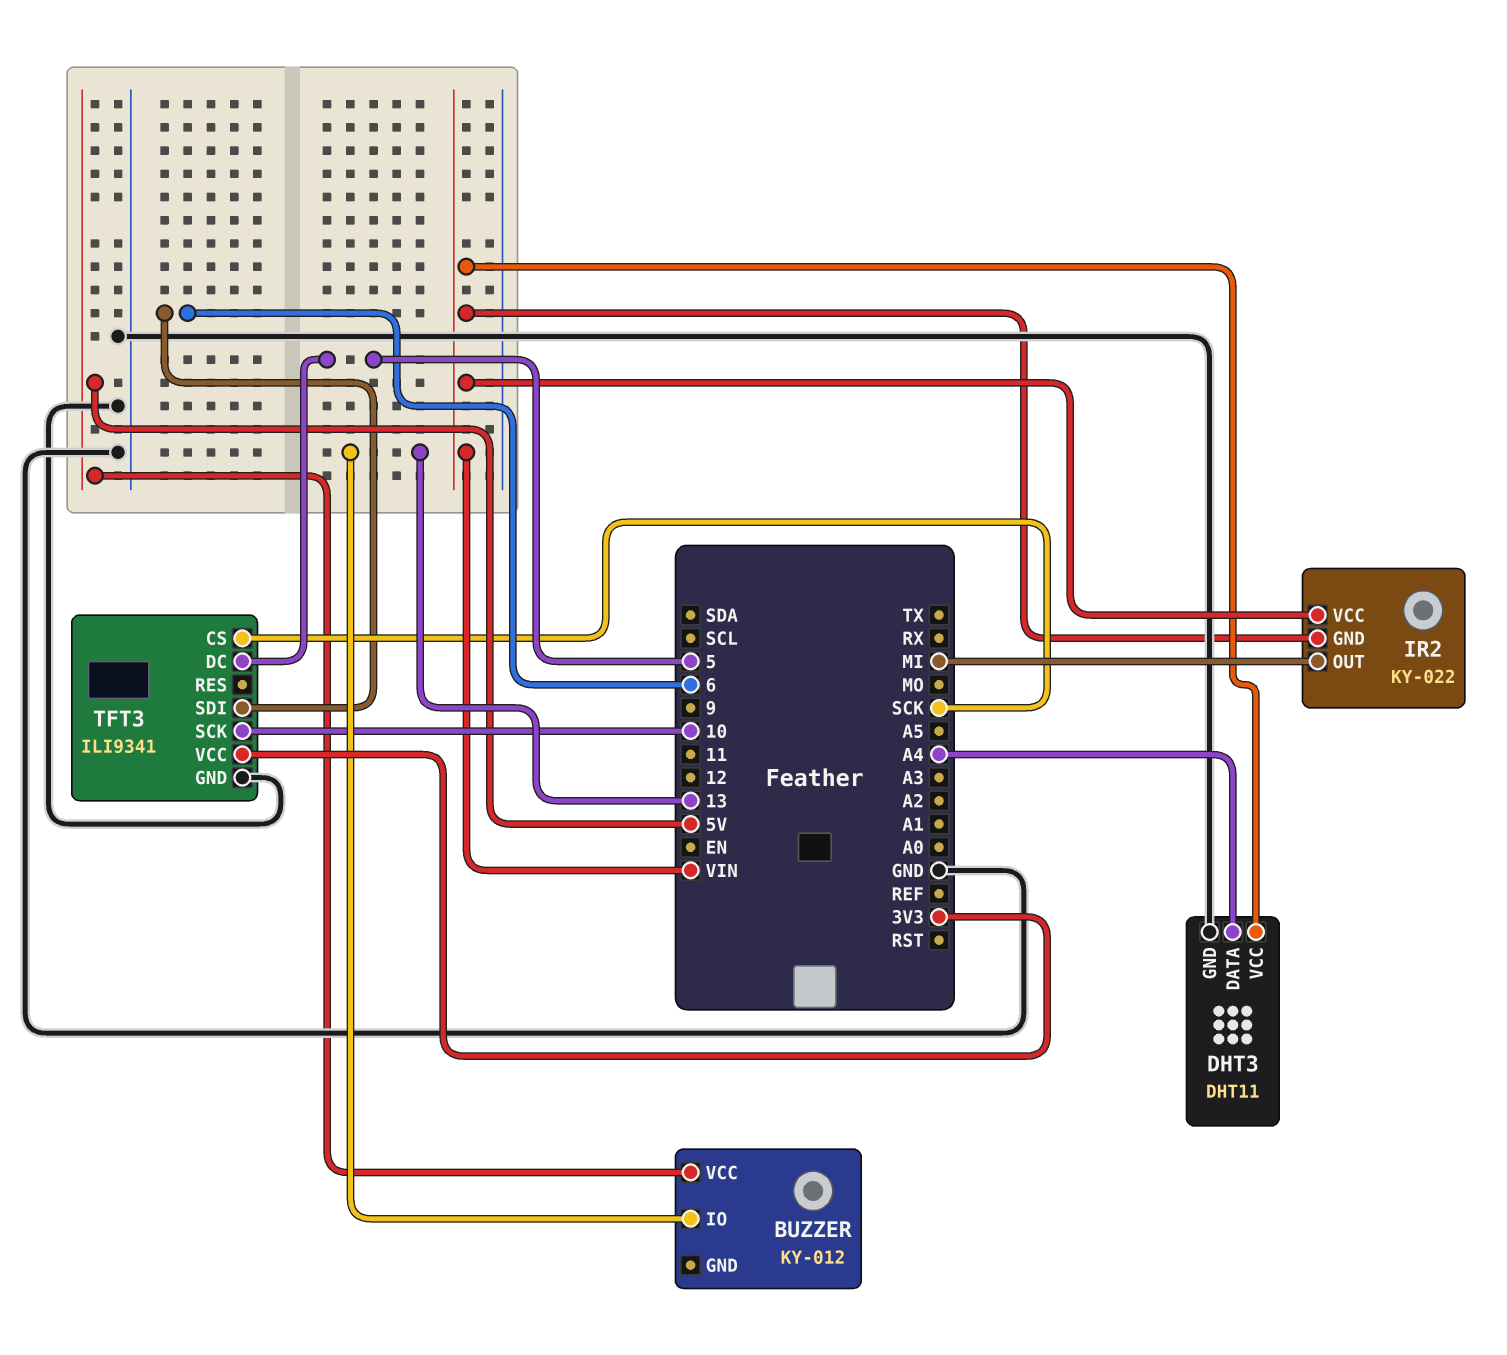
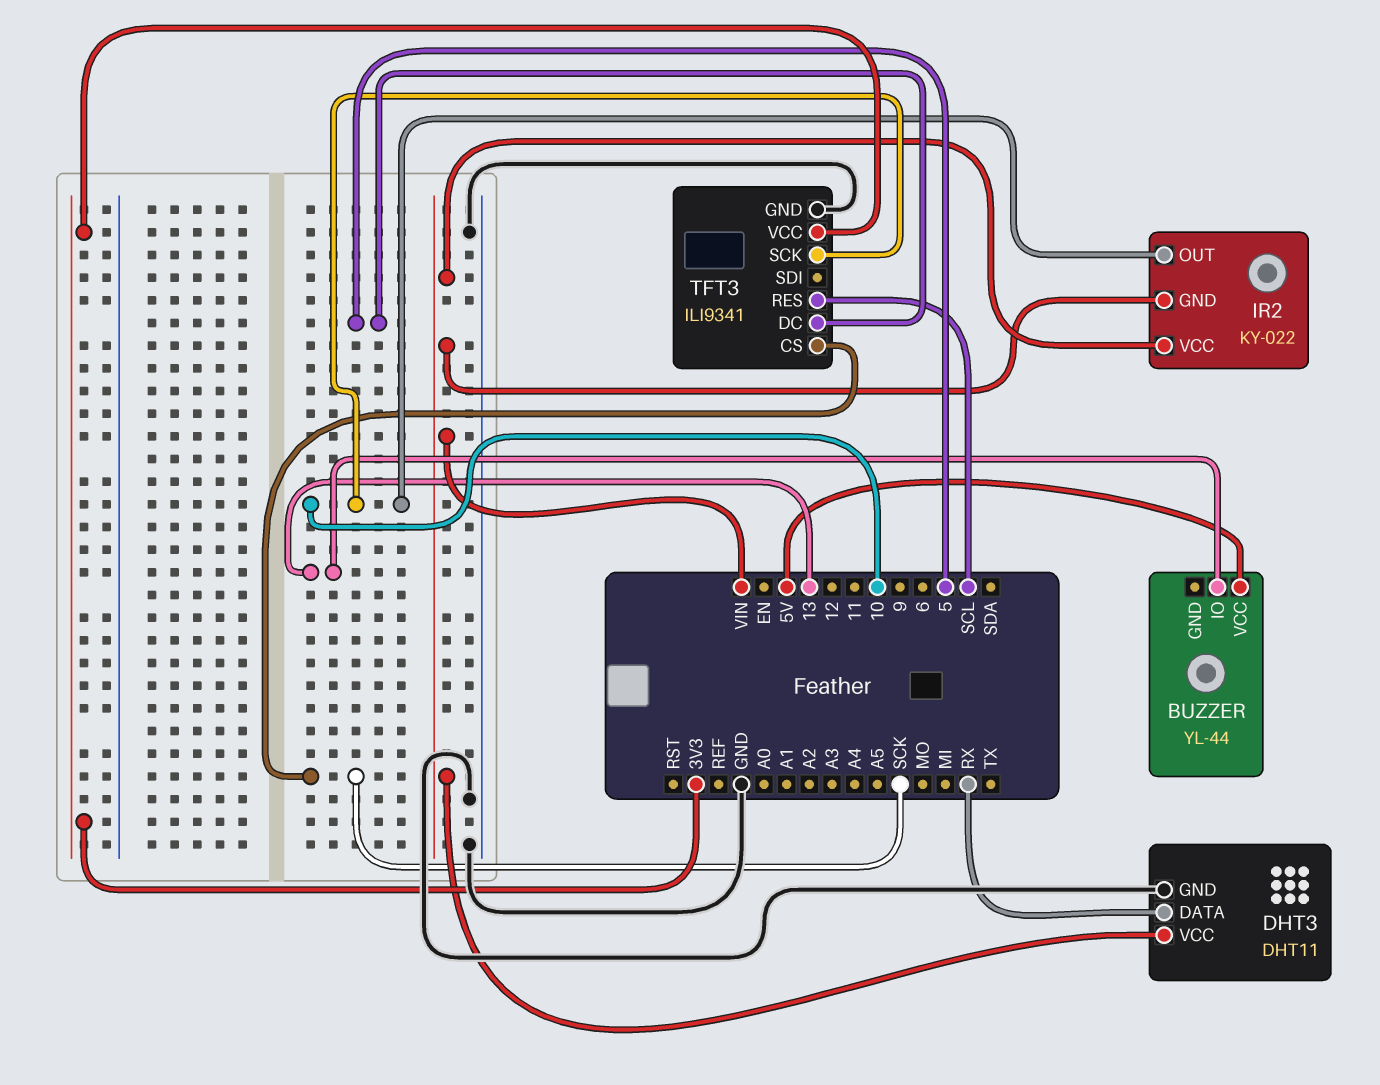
BUZZER: KY-012 -> YL-44
DHT3 pin DATA: A4 -> RX
IR2 pin OUT: MI -> 10
TFT3 pin RES: none -> SCL
TFT3 pin SDI: 6 -> none

